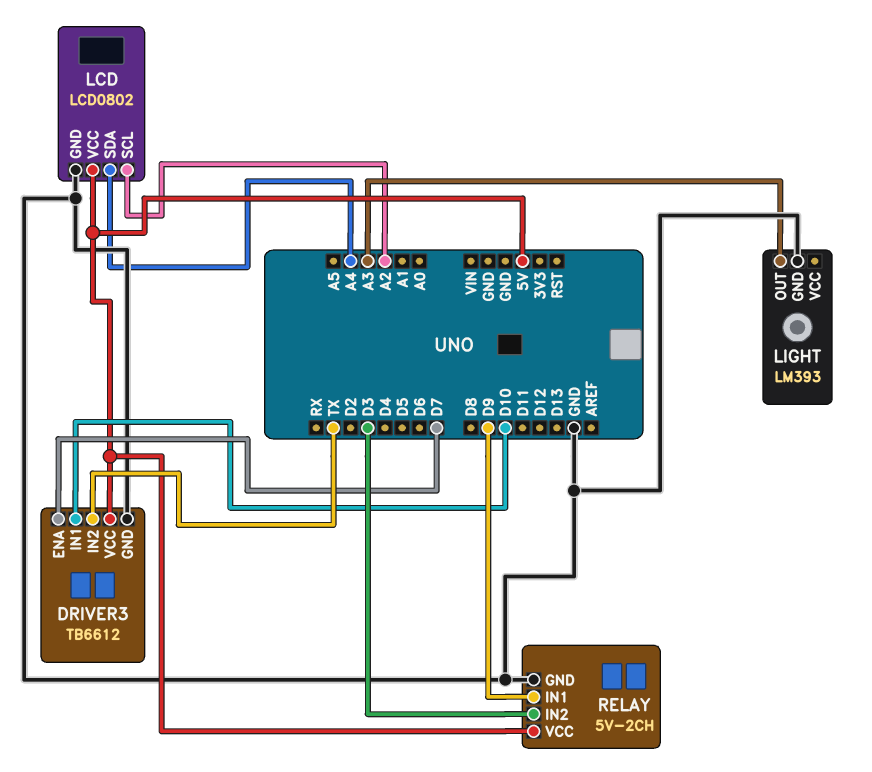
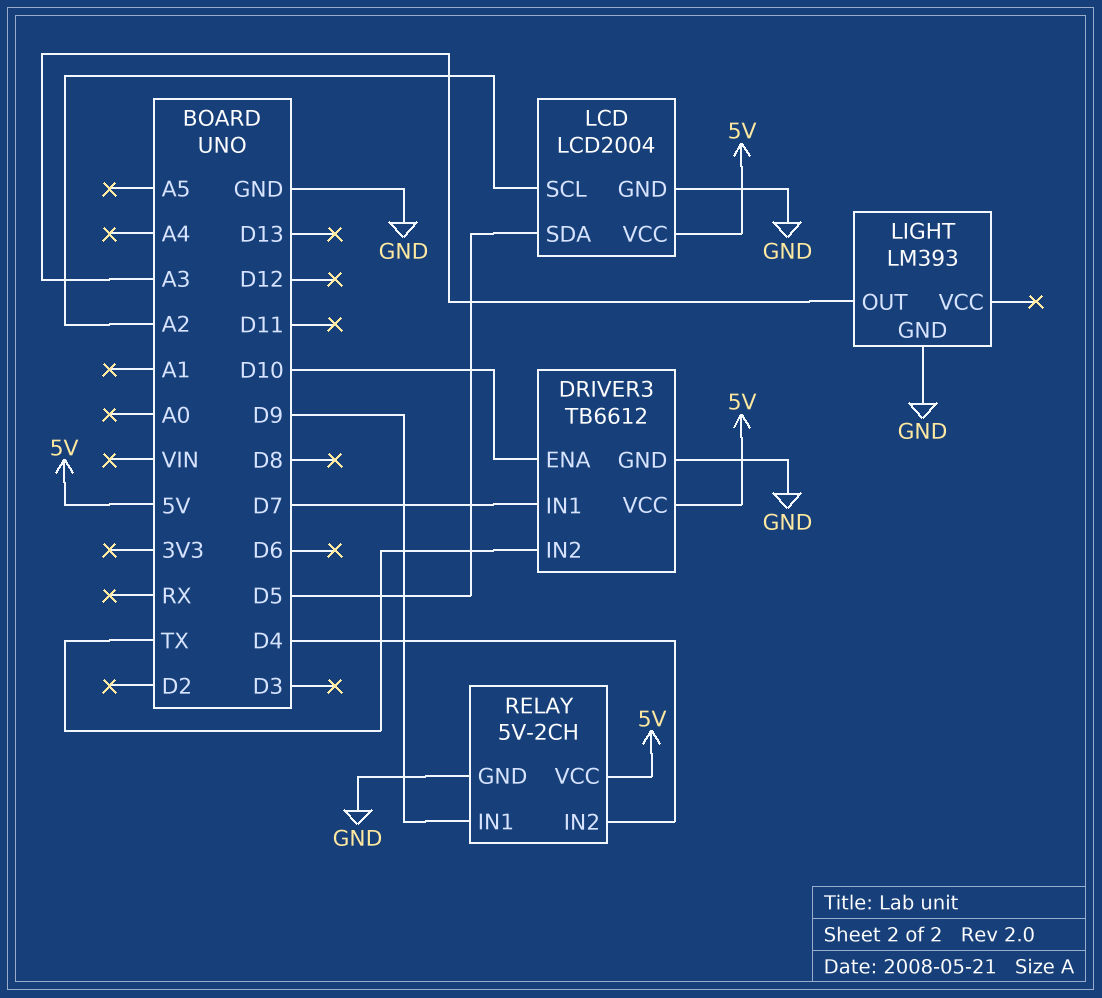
DRIVER3 pin ENA: D7 -> D10
DRIVER3 pin IN1: D10 -> D7
LCD: LCD0802 -> LCD2004
LCD pin SDA: A4 -> D5
RELAY pin IN2: D3 -> D4

